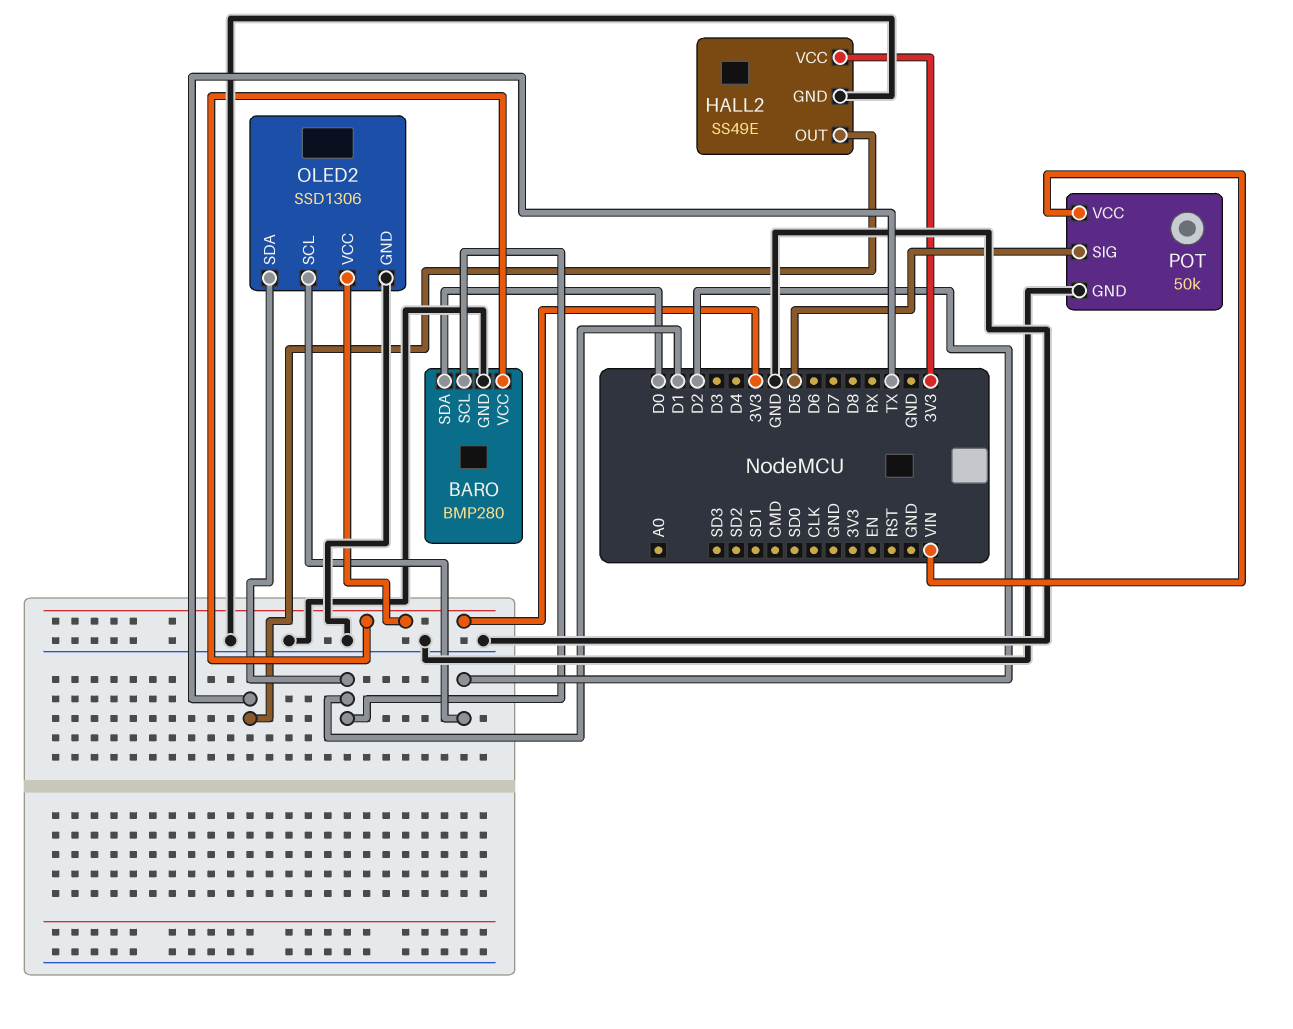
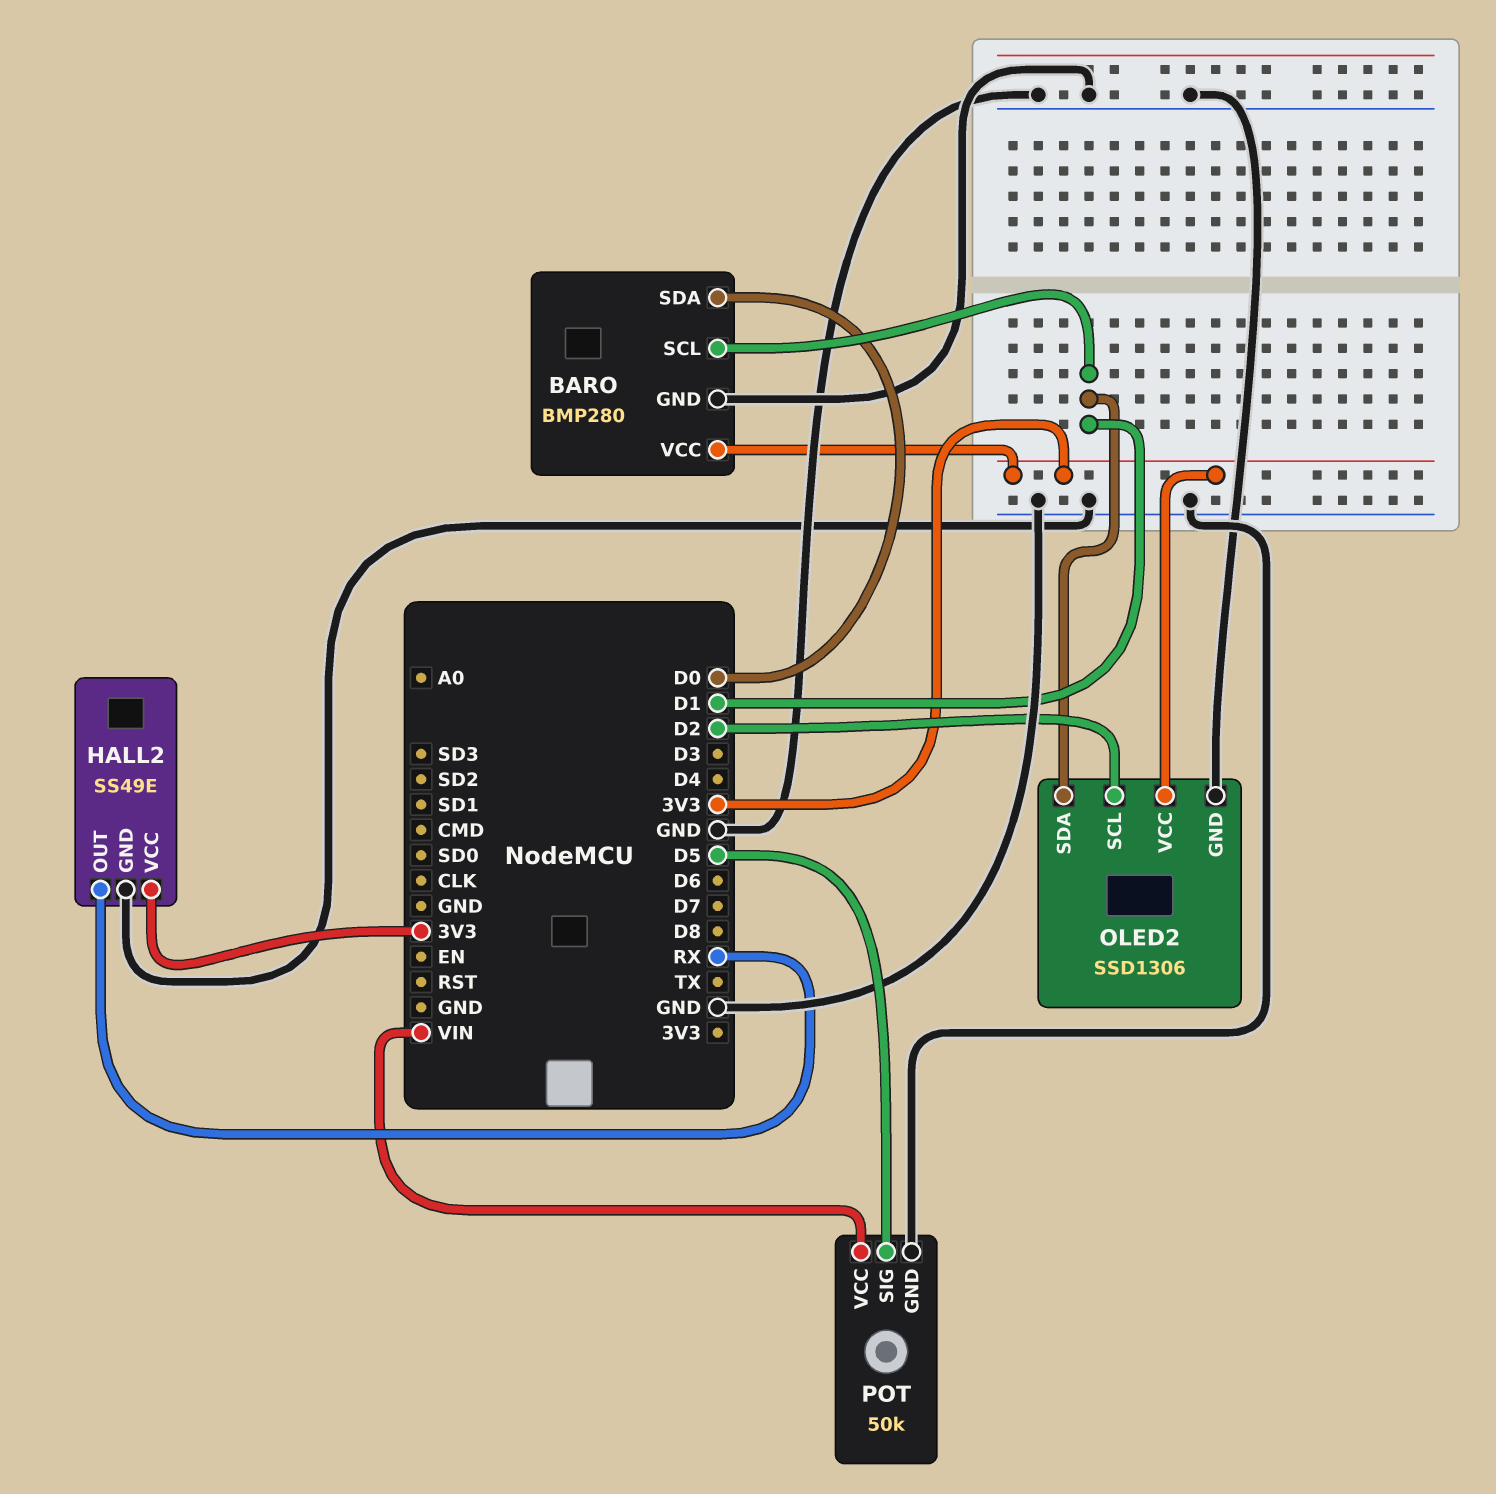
HALL2 pin OUT: TX -> RX

